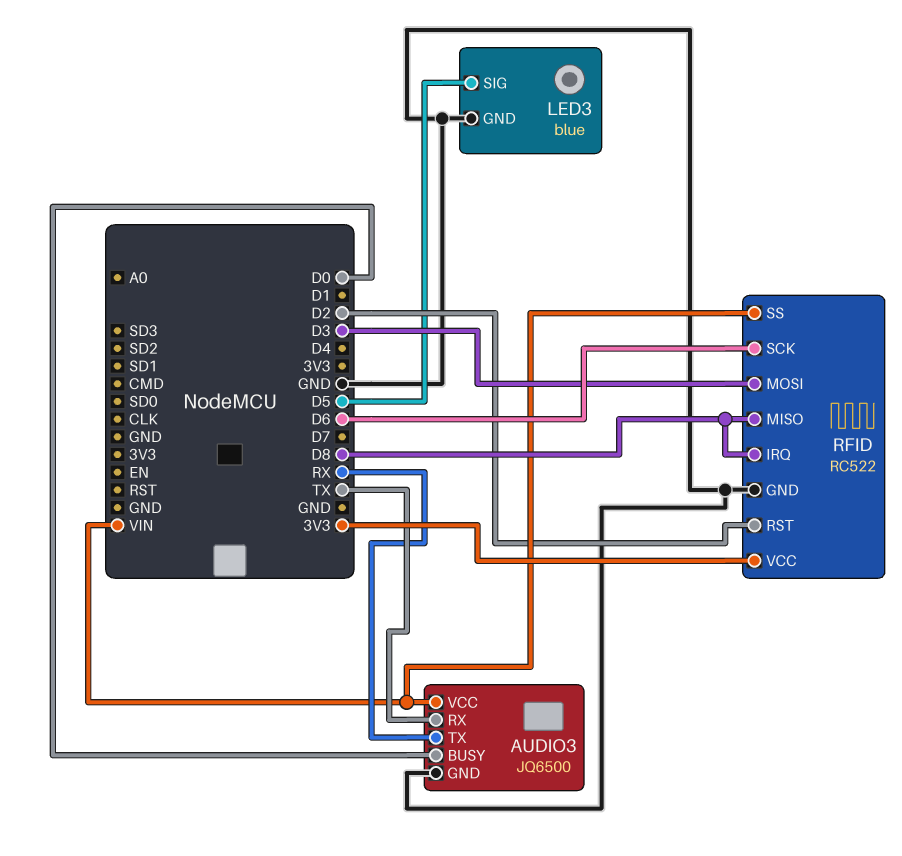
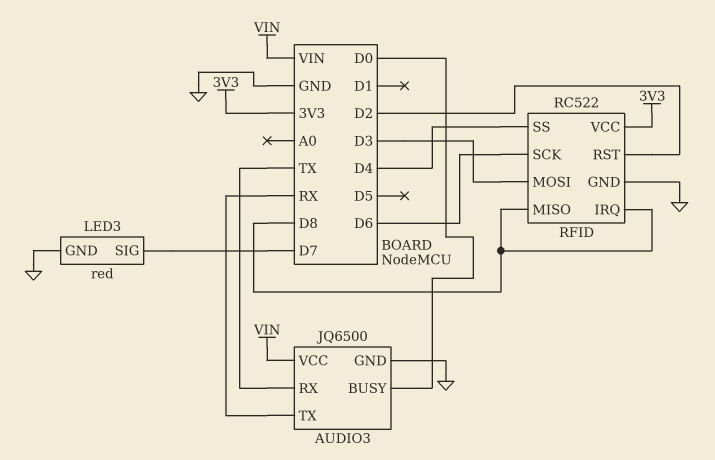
LED3: blue -> red
LED3 pin SIG: D5 -> D7
RFID pin SS: VIN -> D4

